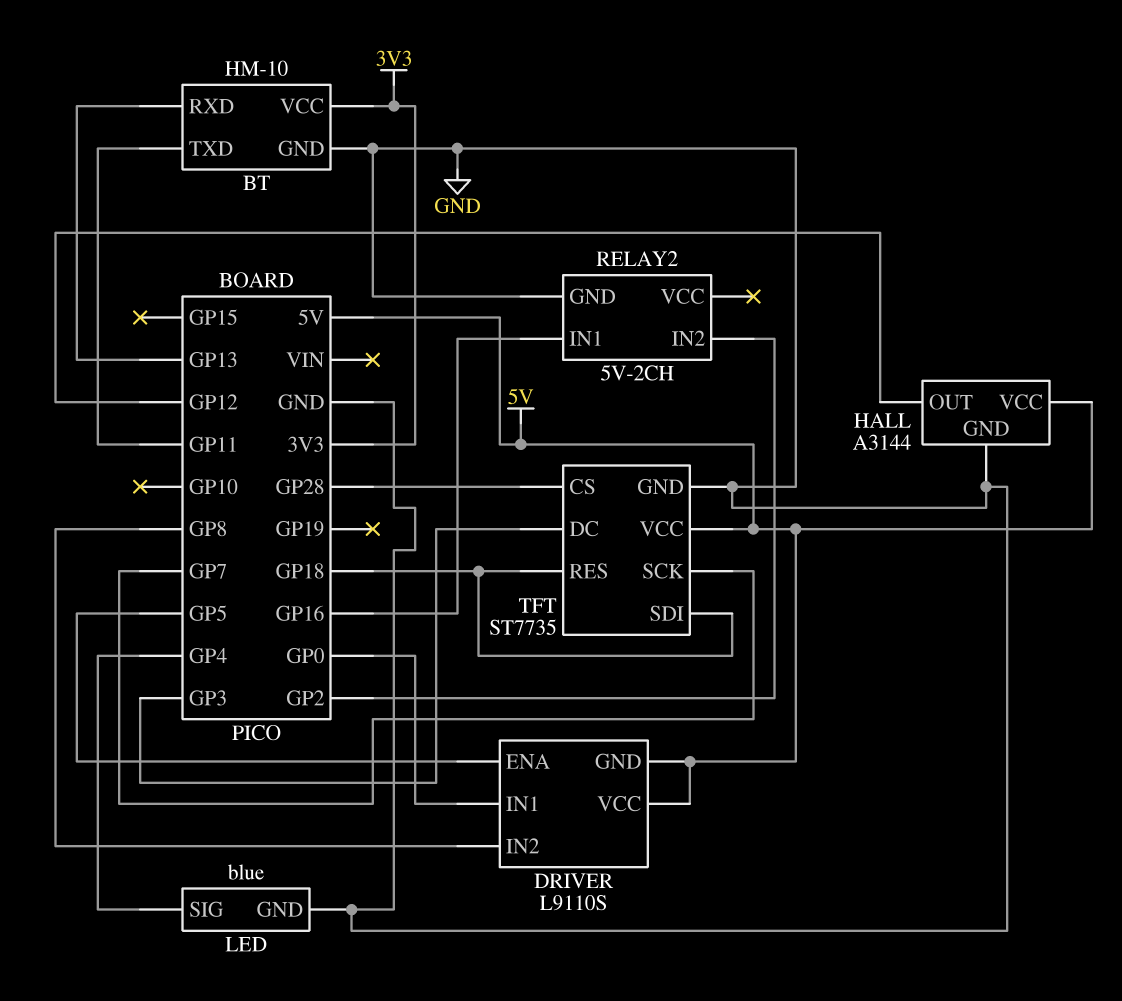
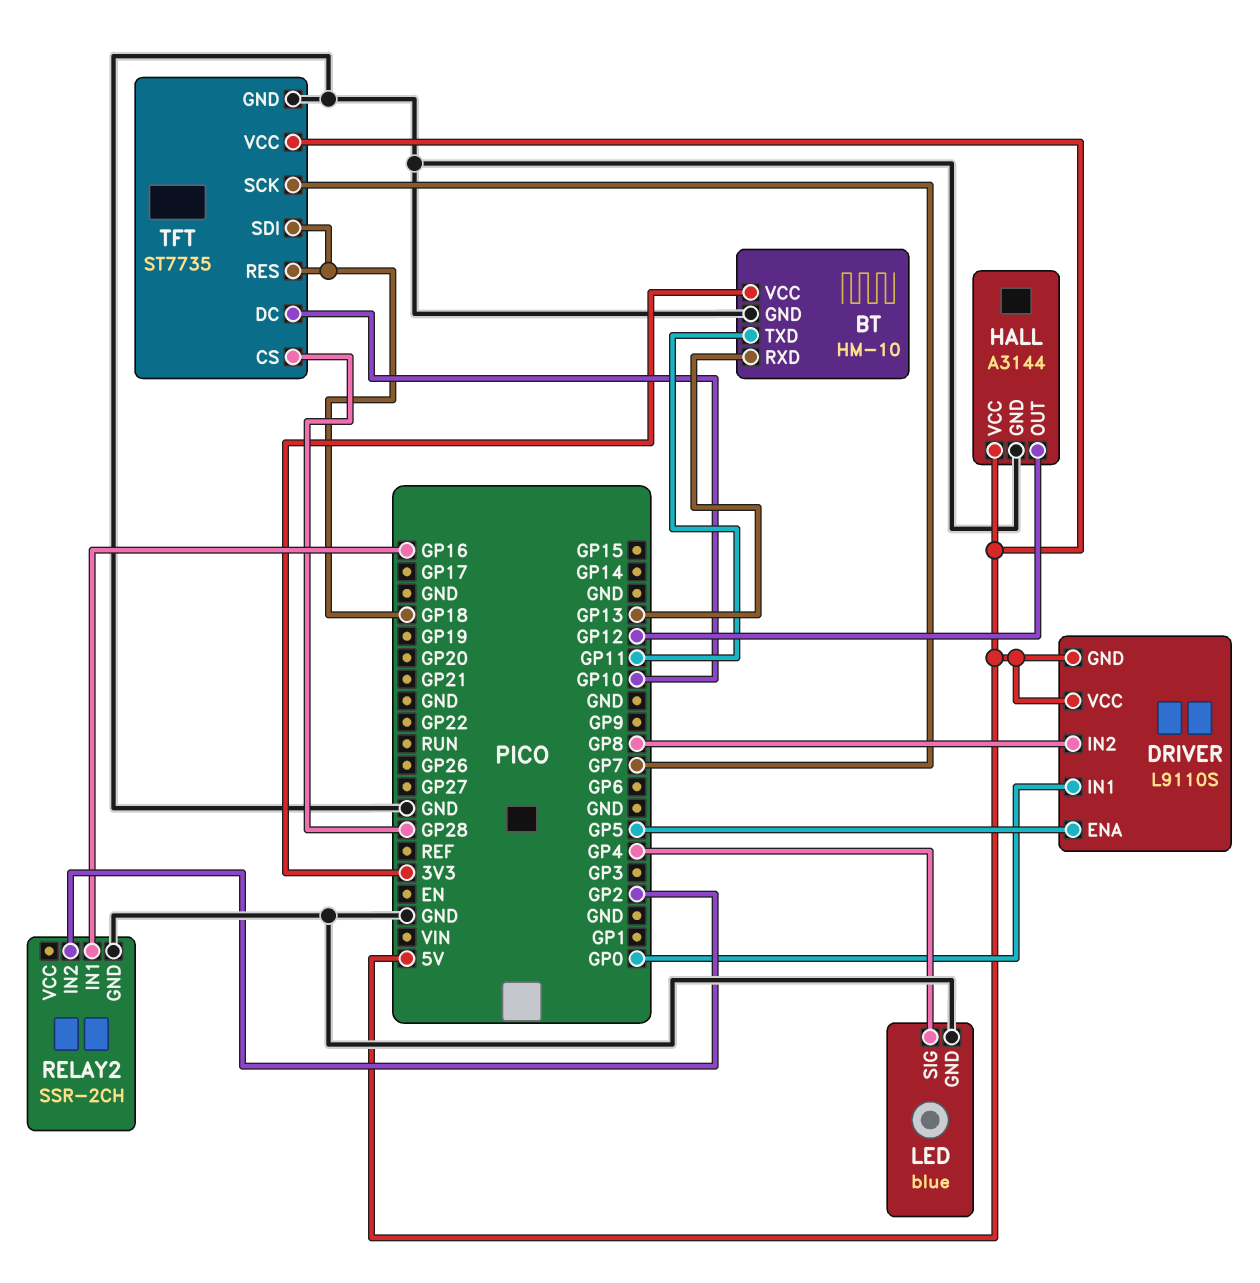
RELAY2: 5V-2CH -> SSR-2CH
TFT pin DC: GP3 -> GP10

